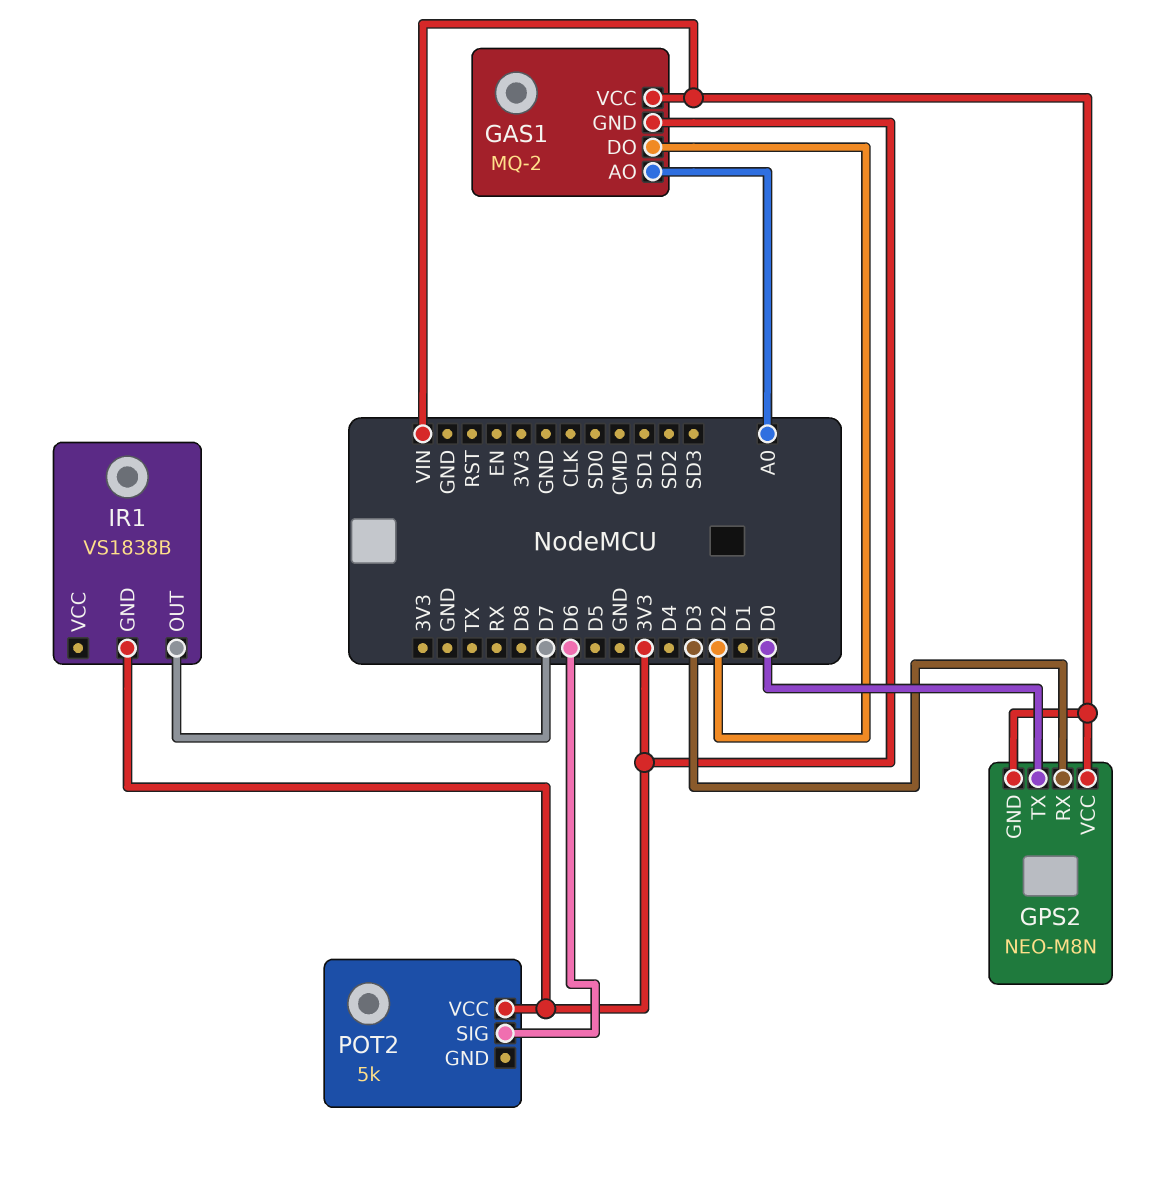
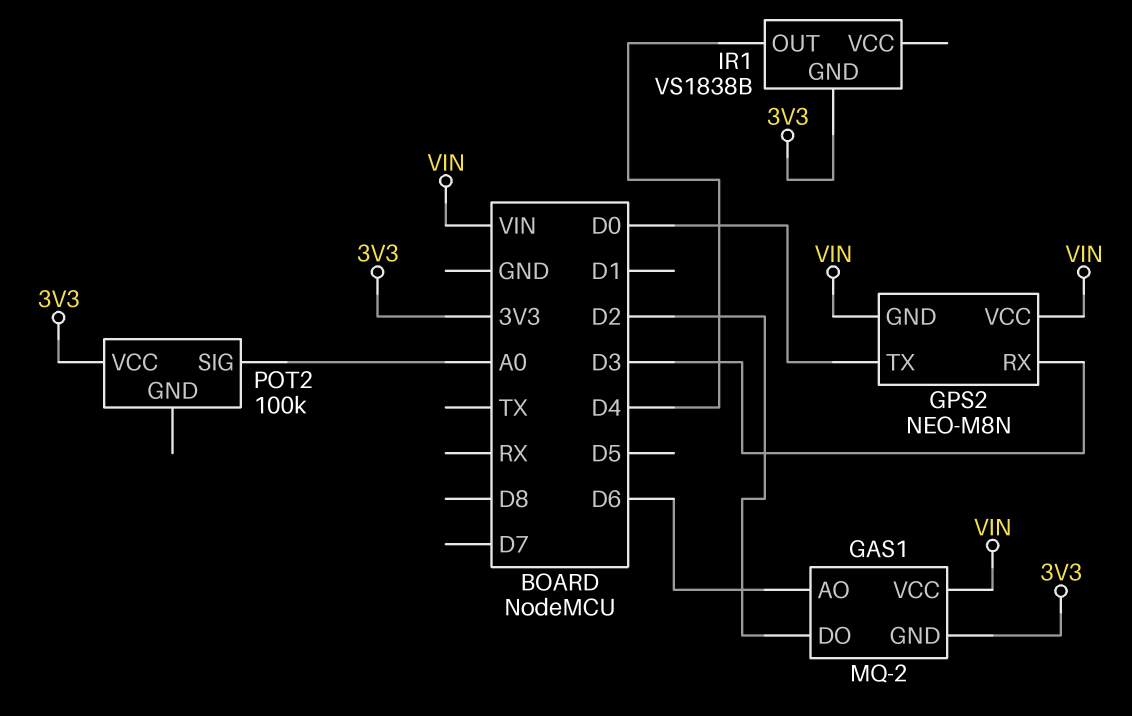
GAS1 pin AO: A0 -> D6
IR1 pin OUT: D7 -> D4
POT2: 5k -> 100k
POT2 pin SIG: D6 -> A0

